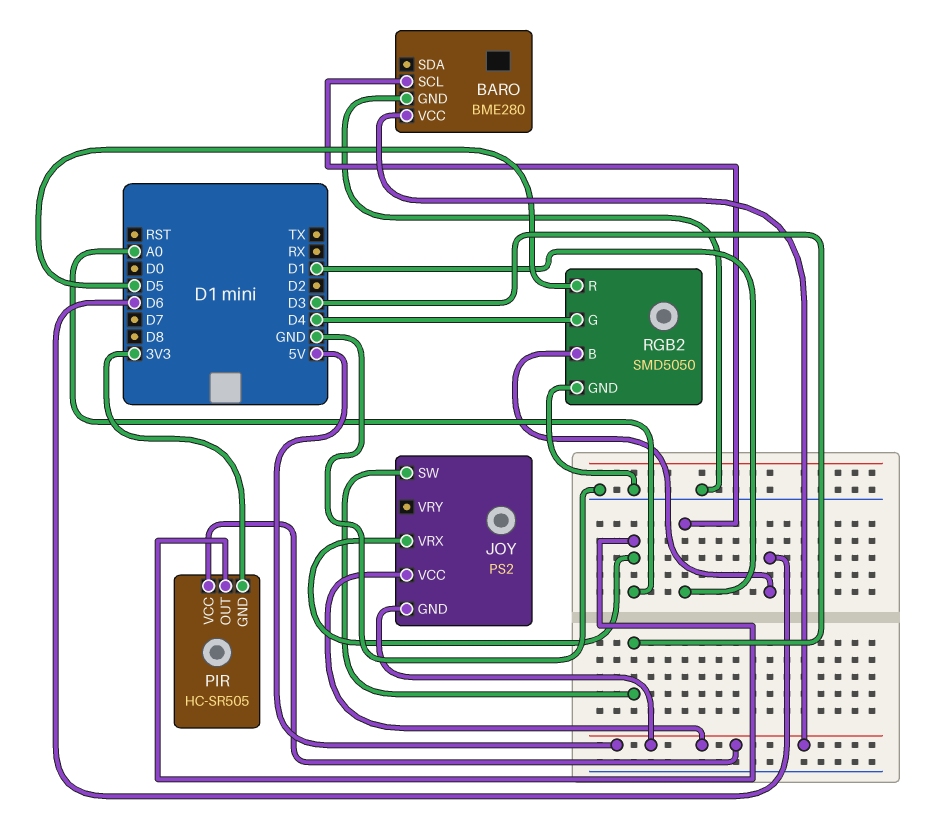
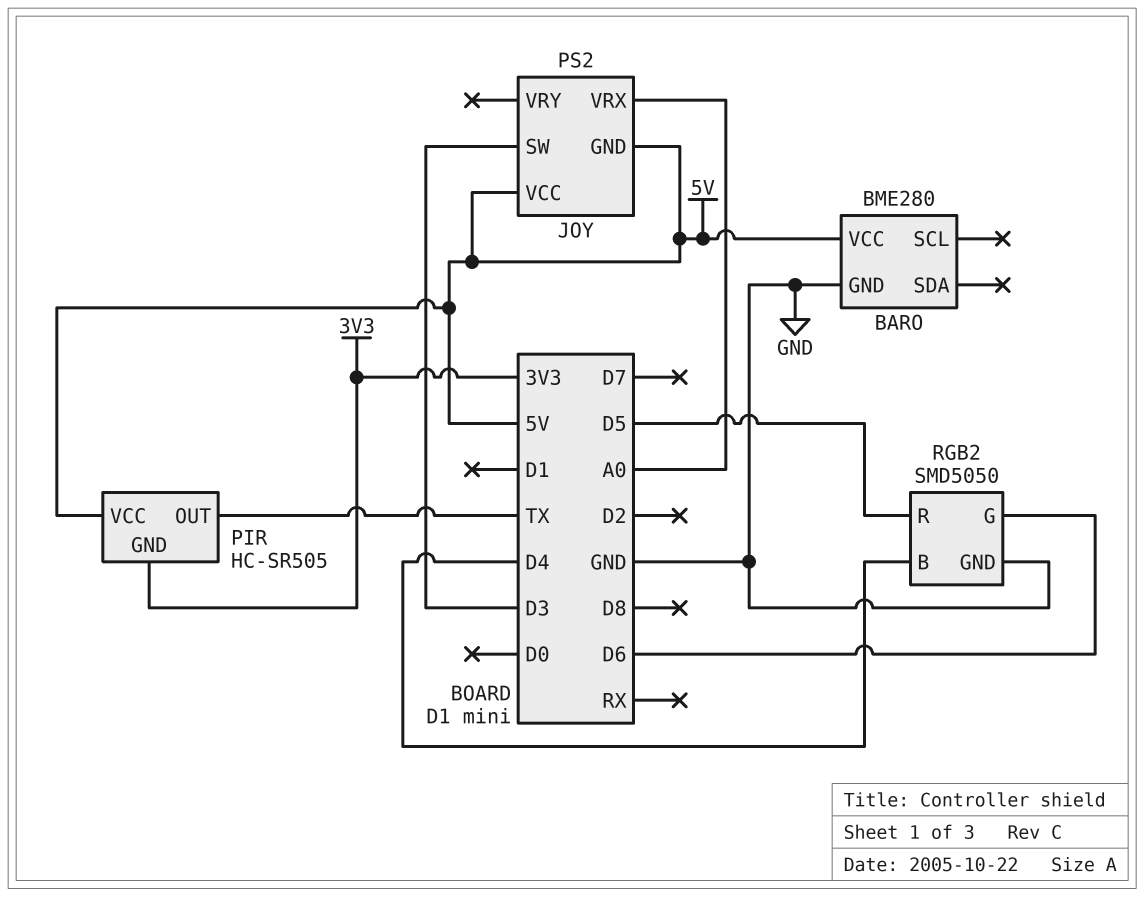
BARO pin SCL: D1 -> none
PIR pin OUT: A0 -> TX
RGB2 pin B: D6 -> D4
RGB2 pin G: D4 -> D6

